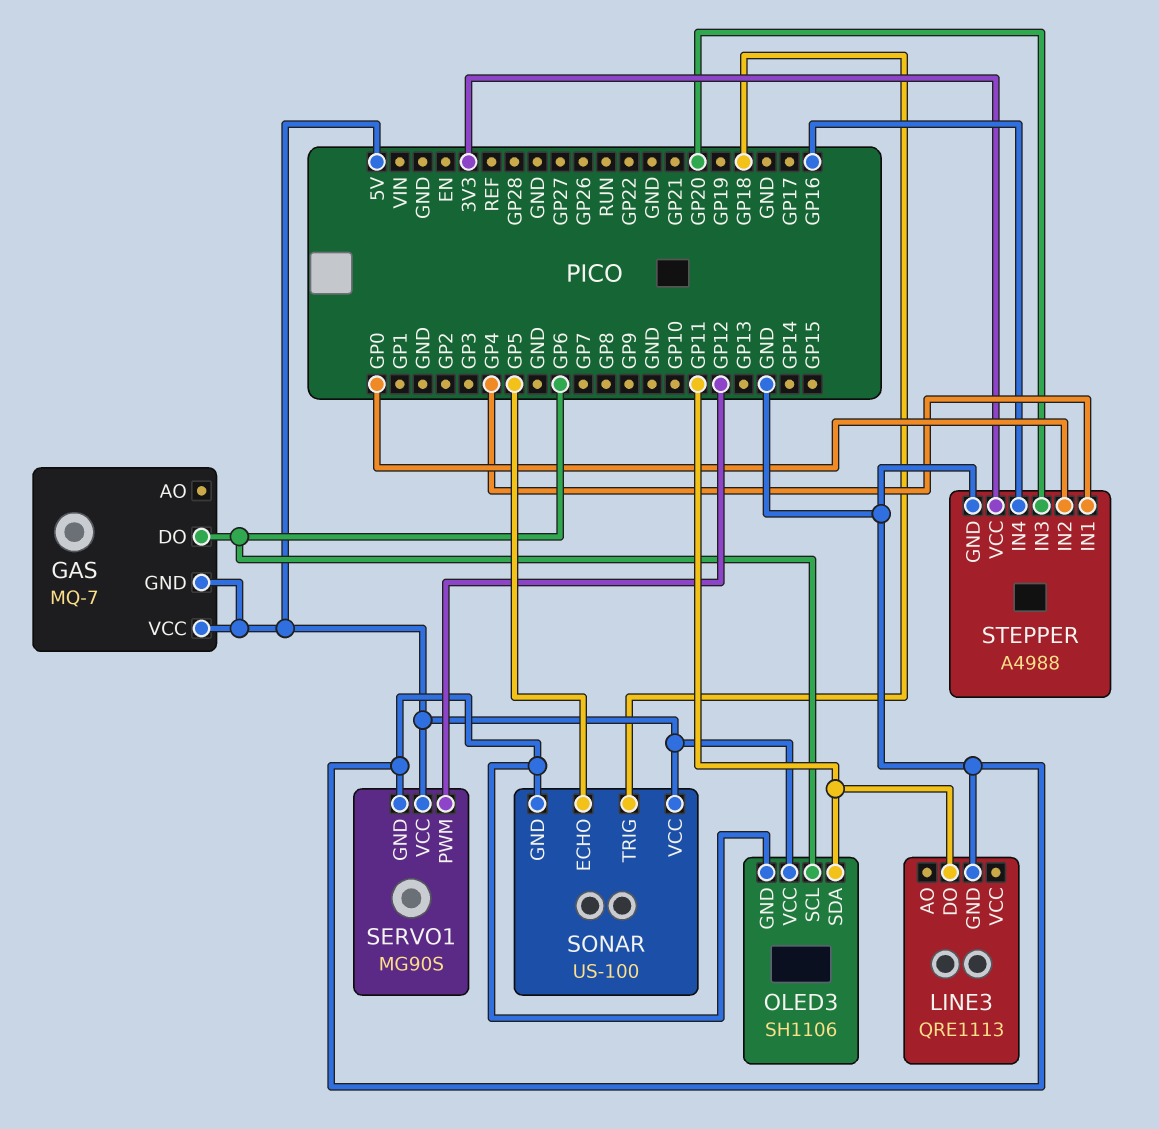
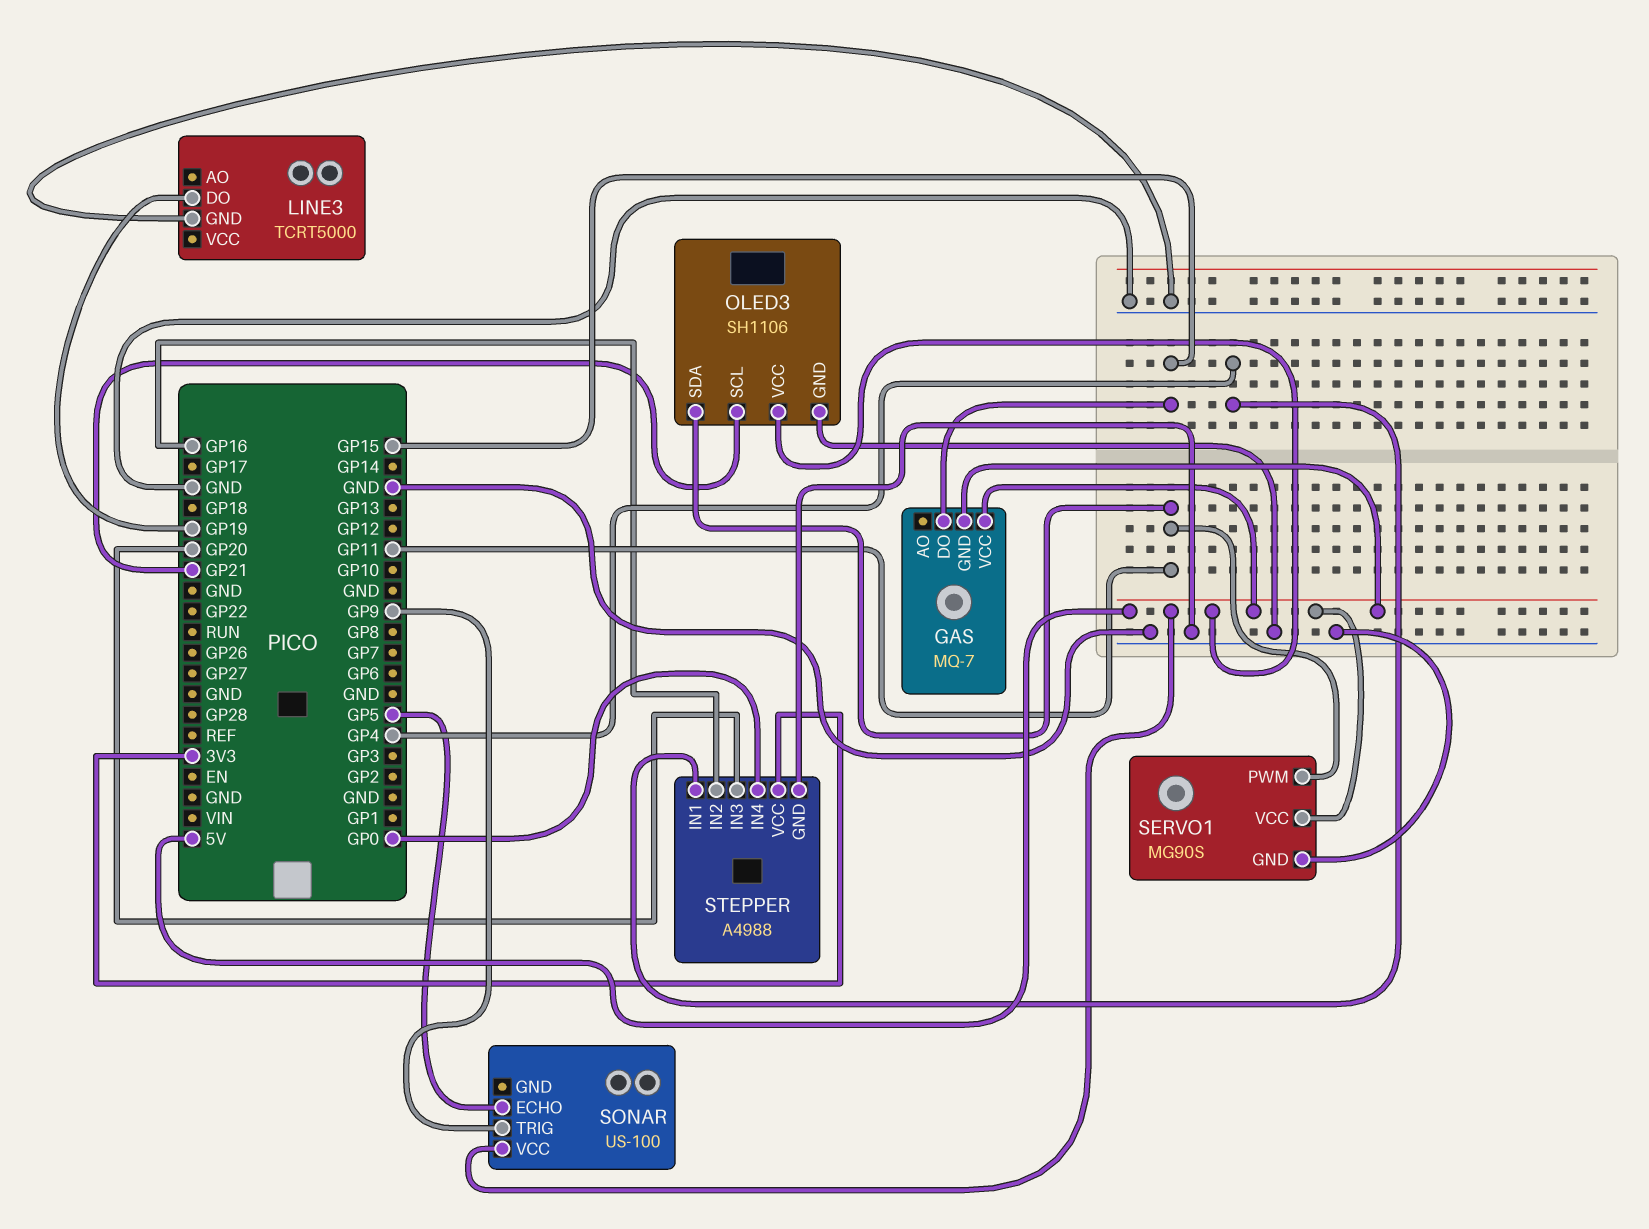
GAS pin DO: GP6 -> GP15
LINE3: QRE1113 -> TCRT5000
LINE3 pin DO: GP11 -> GP19
OLED3 pin SCL: GP6 -> GP21
SERVO1 pin PWM: GP12 -> GP11
SONAR pin GND: GND -> none
SONAR pin TRIG: GP18 -> GP9
STEPPER pin IN2: GP0 -> GP16
STEPPER pin IN4: GP16 -> GP0

